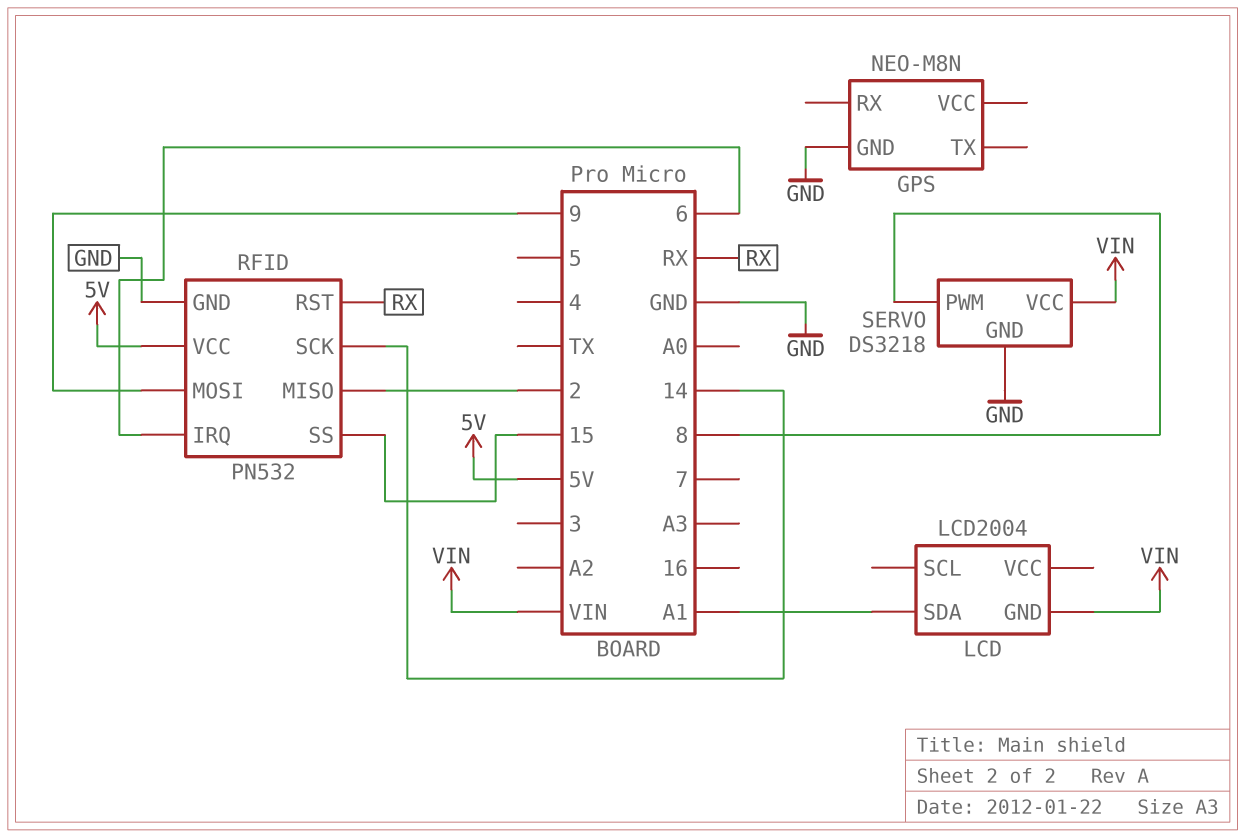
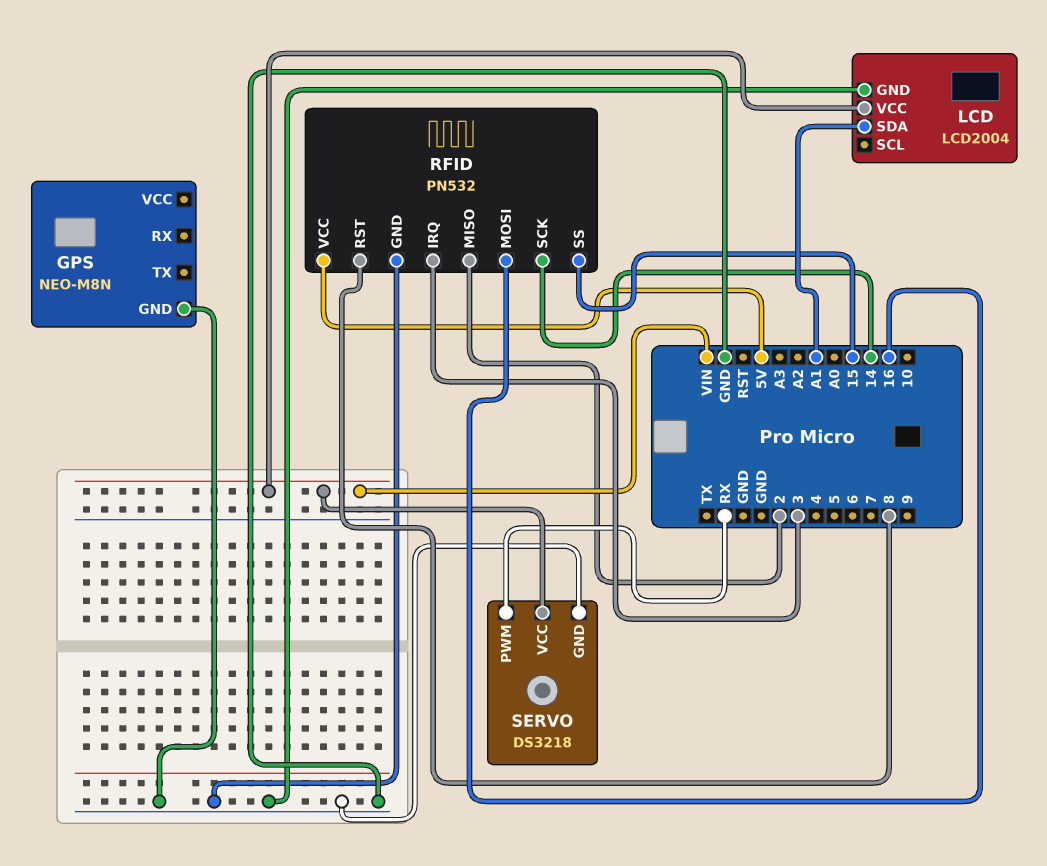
LCD pin GND: VIN -> GND
LCD pin VCC: none -> VIN
RFID pin IRQ: 6 -> 3
RFID pin MOSI: 9 -> 16
RFID pin RST: RX -> 8
SERVO pin PWM: 8 -> RX

